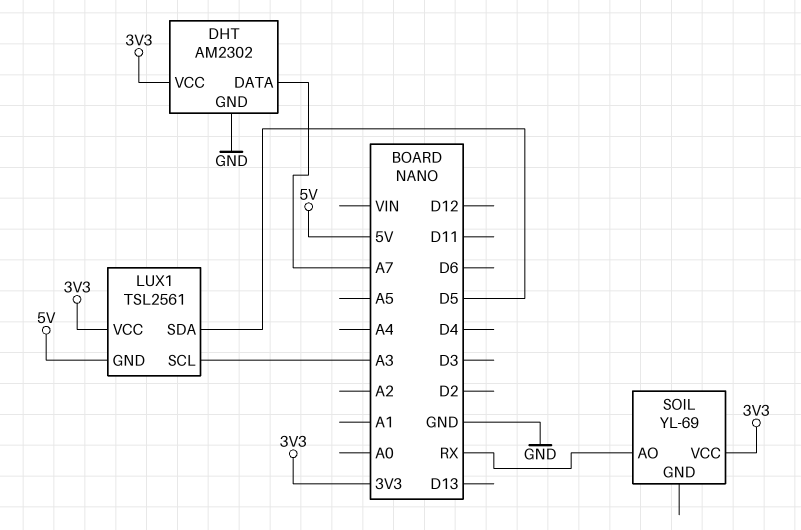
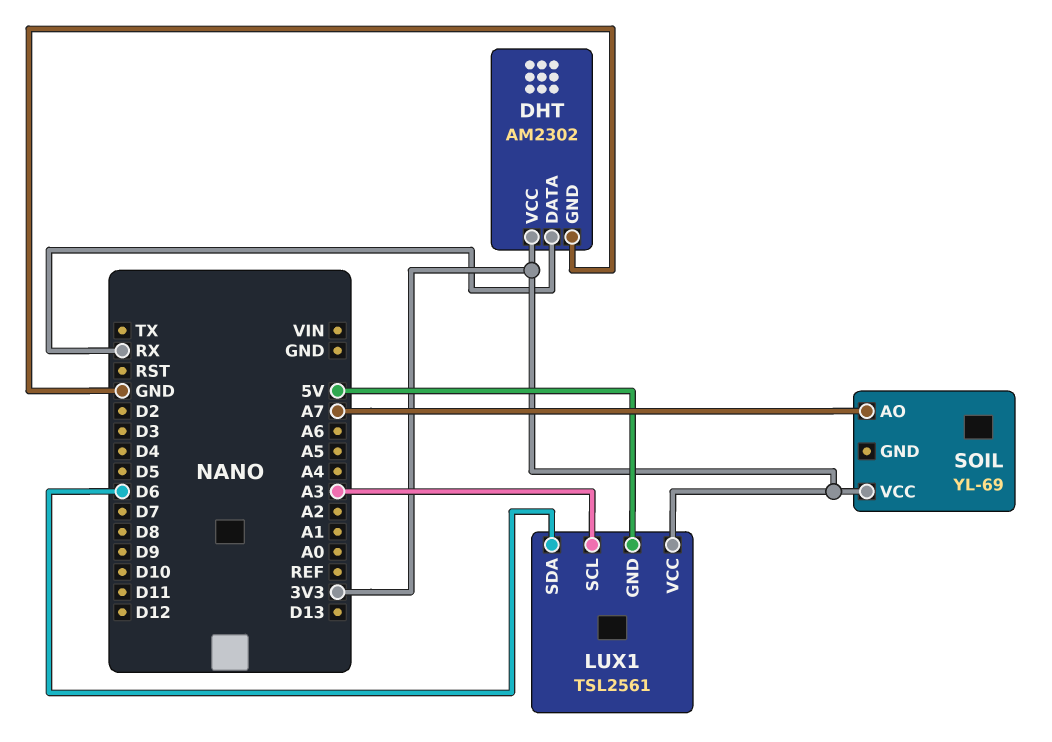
DHT pin DATA: A7 -> RX
LUX1 pin SDA: D5 -> D6
SOIL pin AO: RX -> A7

